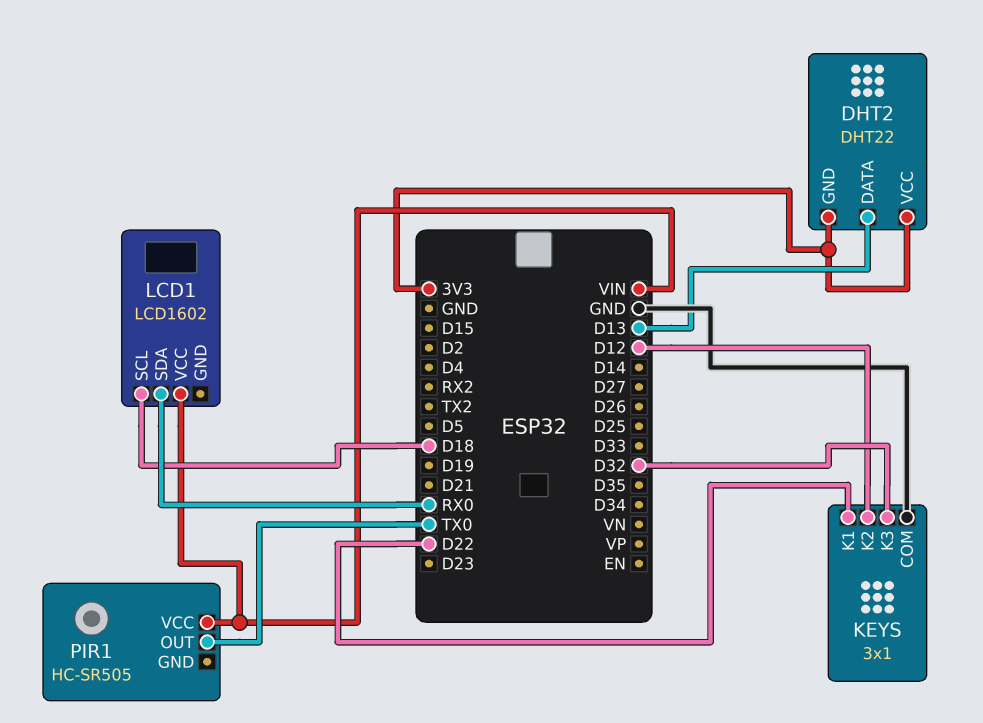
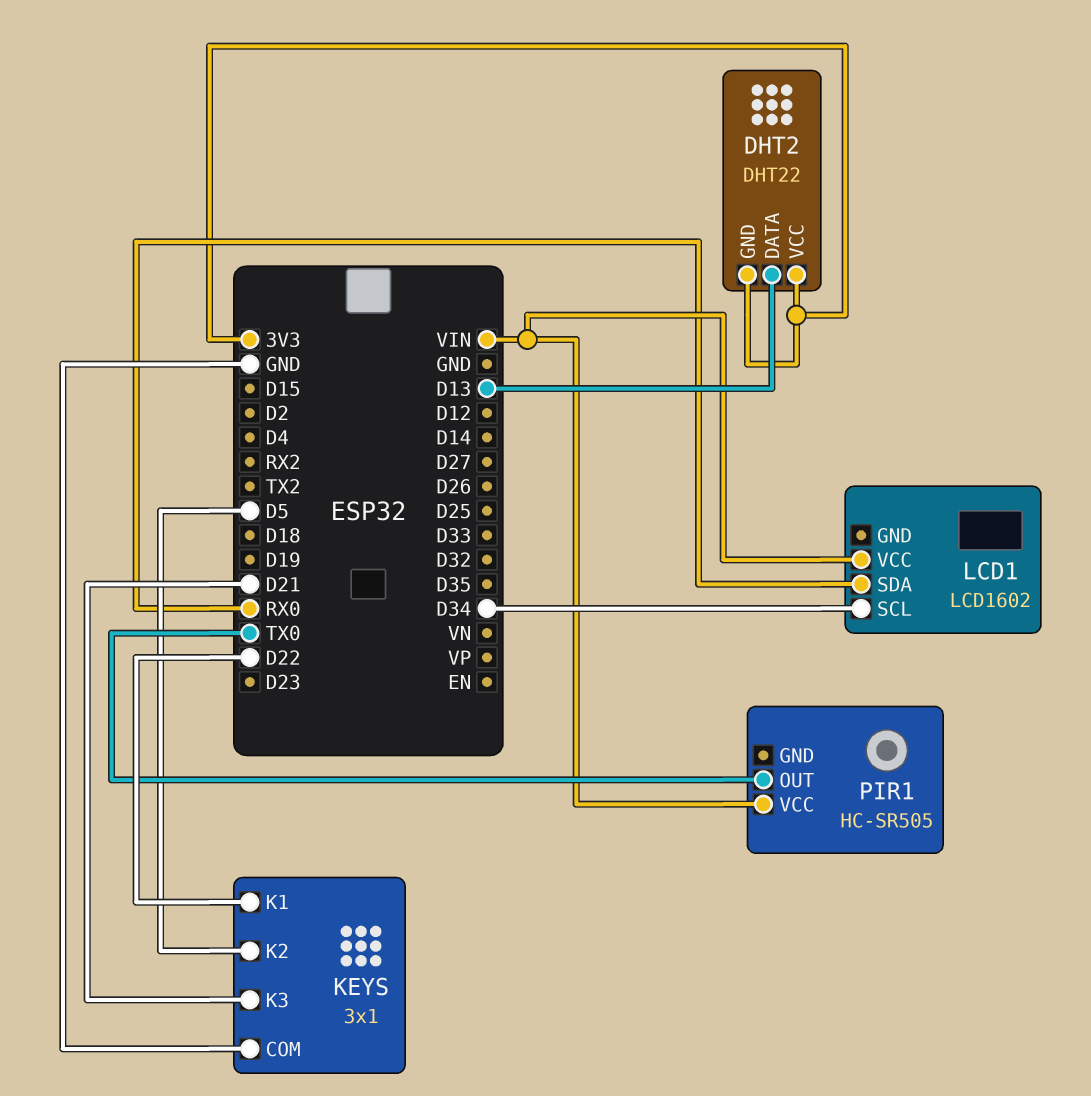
KEYS pin K2: D12 -> D5
KEYS pin K3: D32 -> D21
LCD1 pin SCL: D18 -> D34

